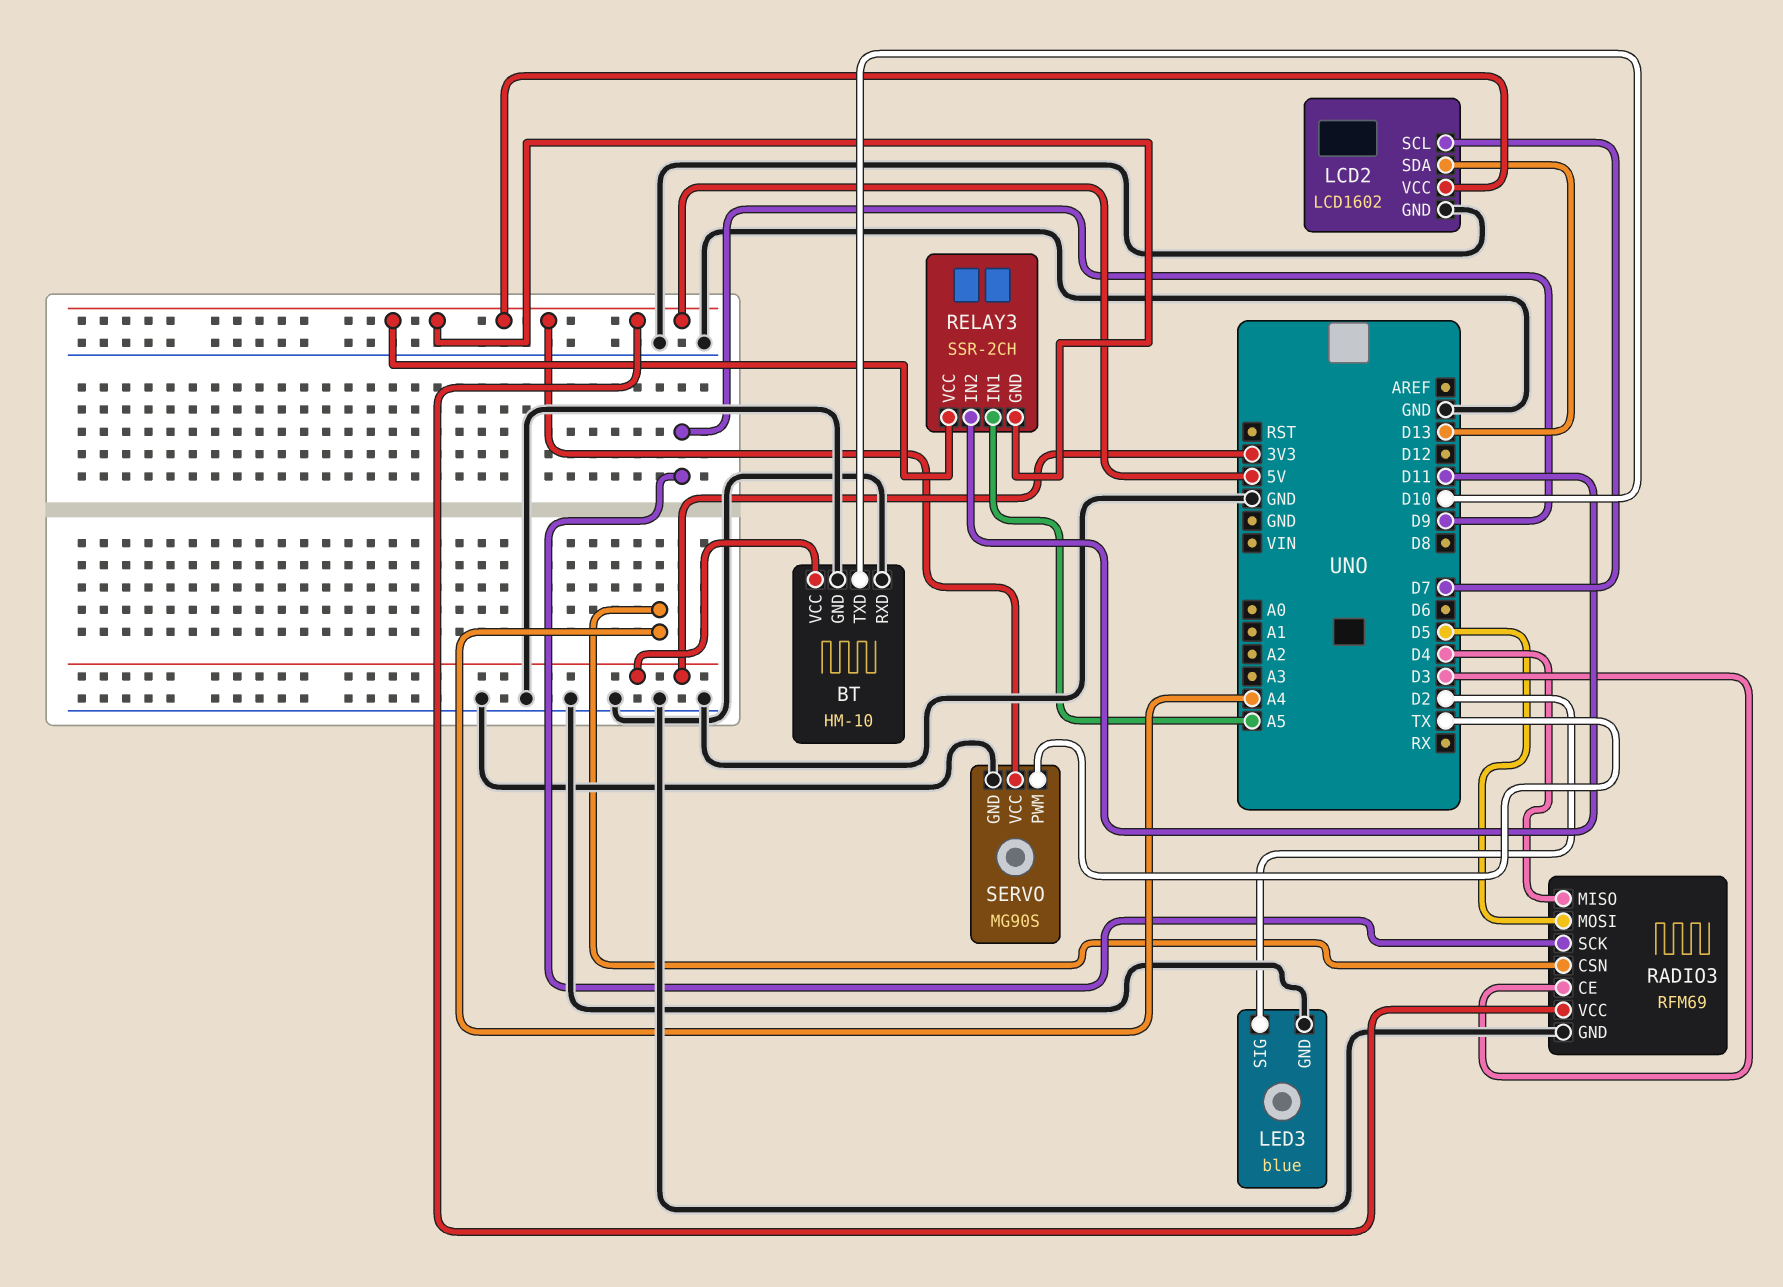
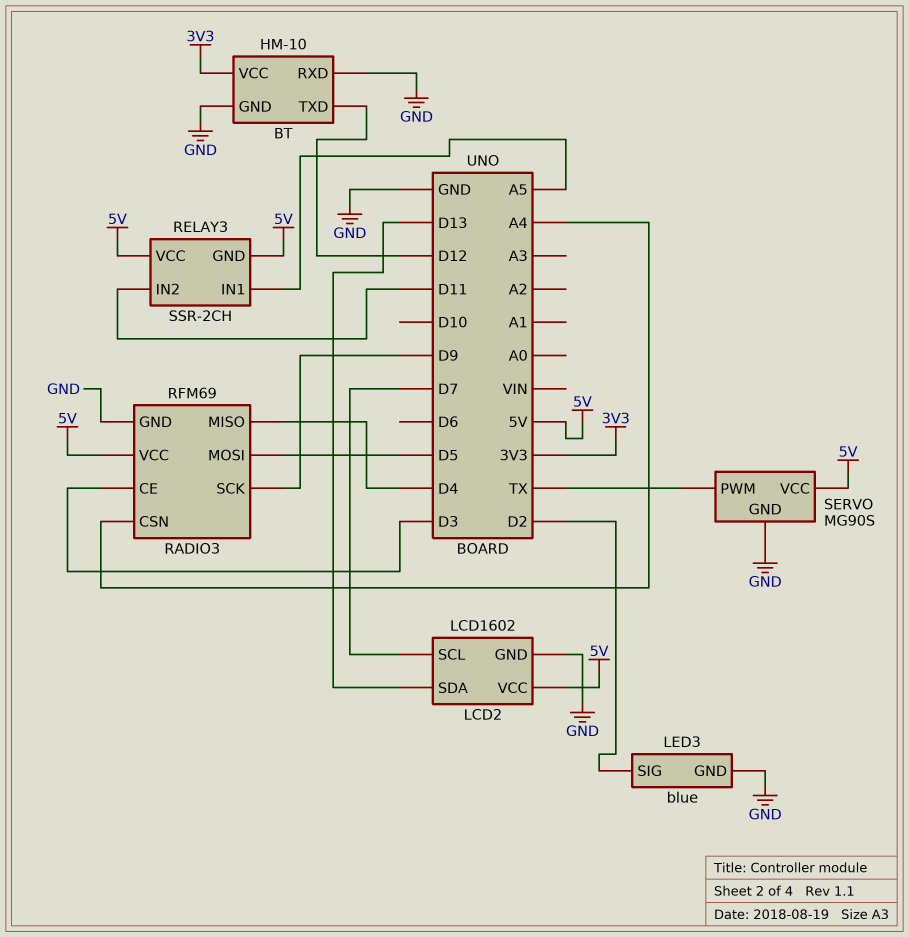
BT pin TXD: D10 -> D12

